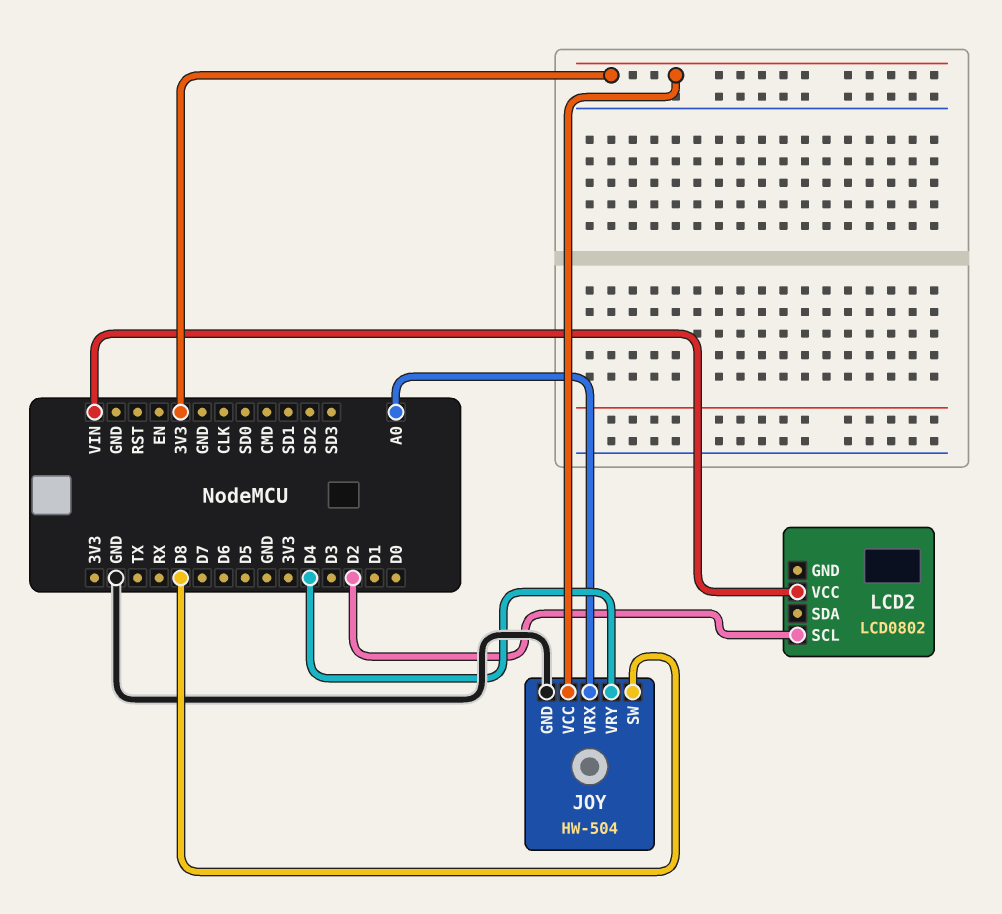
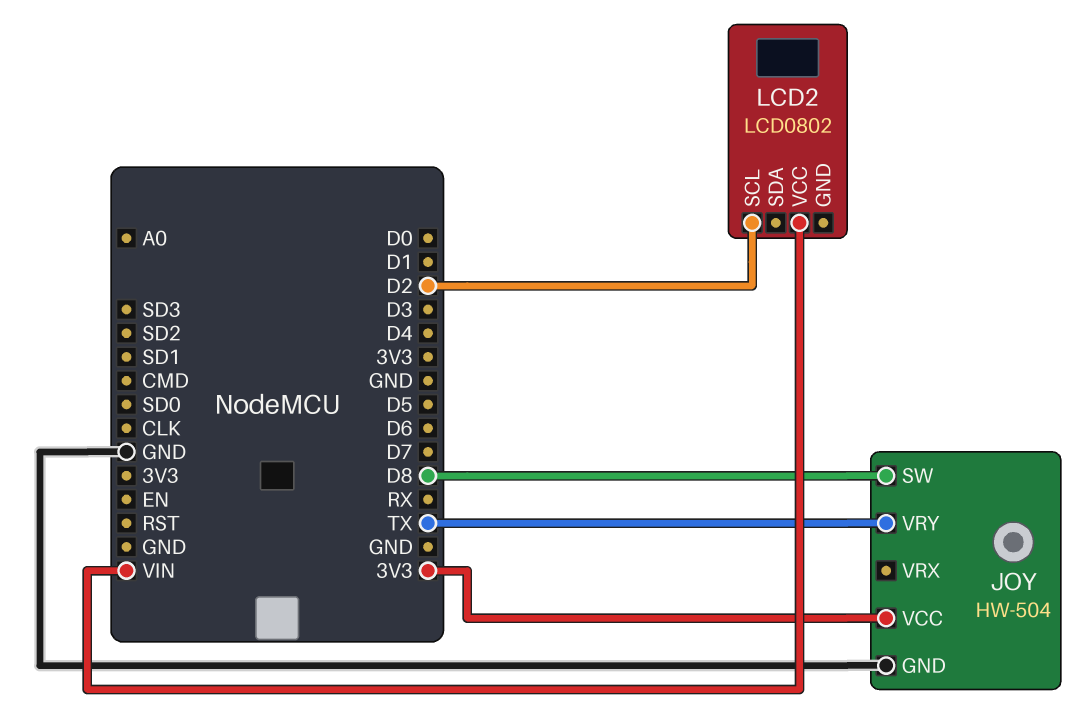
JOY pin VRX: A0 -> none
JOY pin VRY: D4 -> TX

